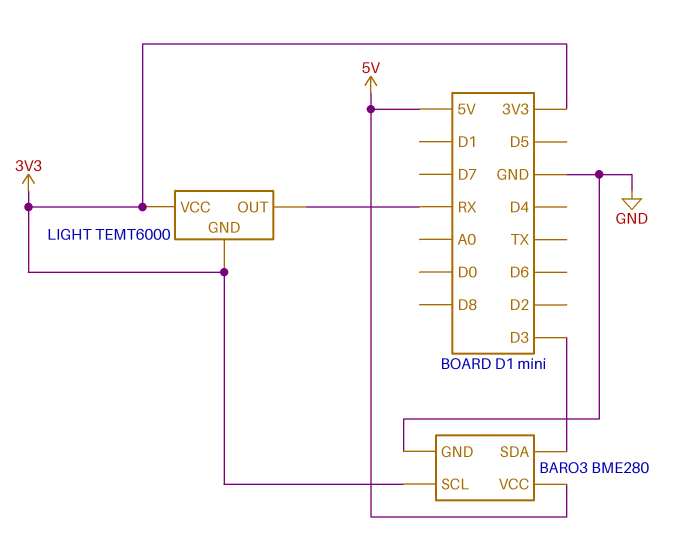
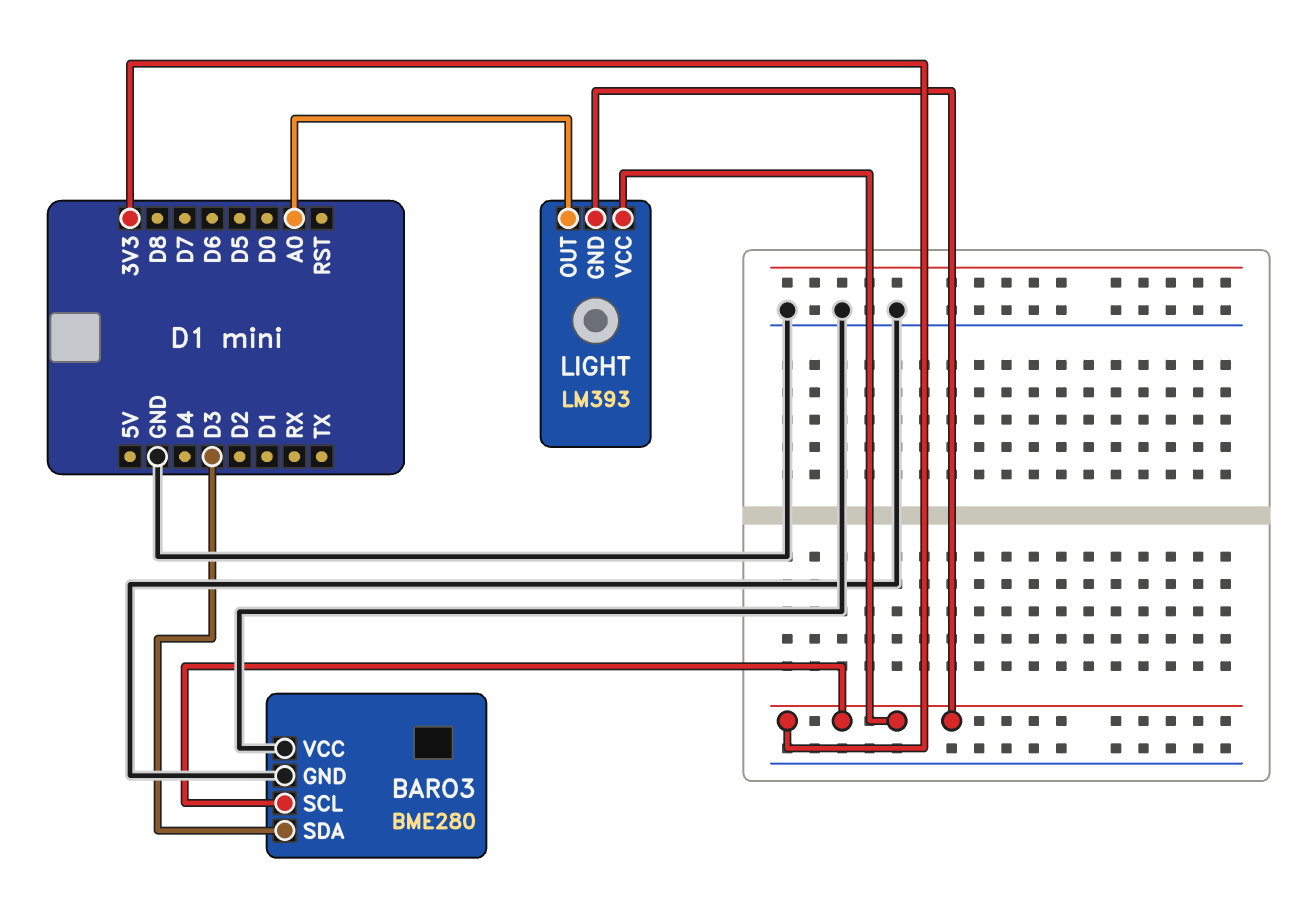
BARO3 pin VCC: 5V -> GND
LIGHT: TEMT6000 -> LM393
LIGHT pin OUT: RX -> A0

